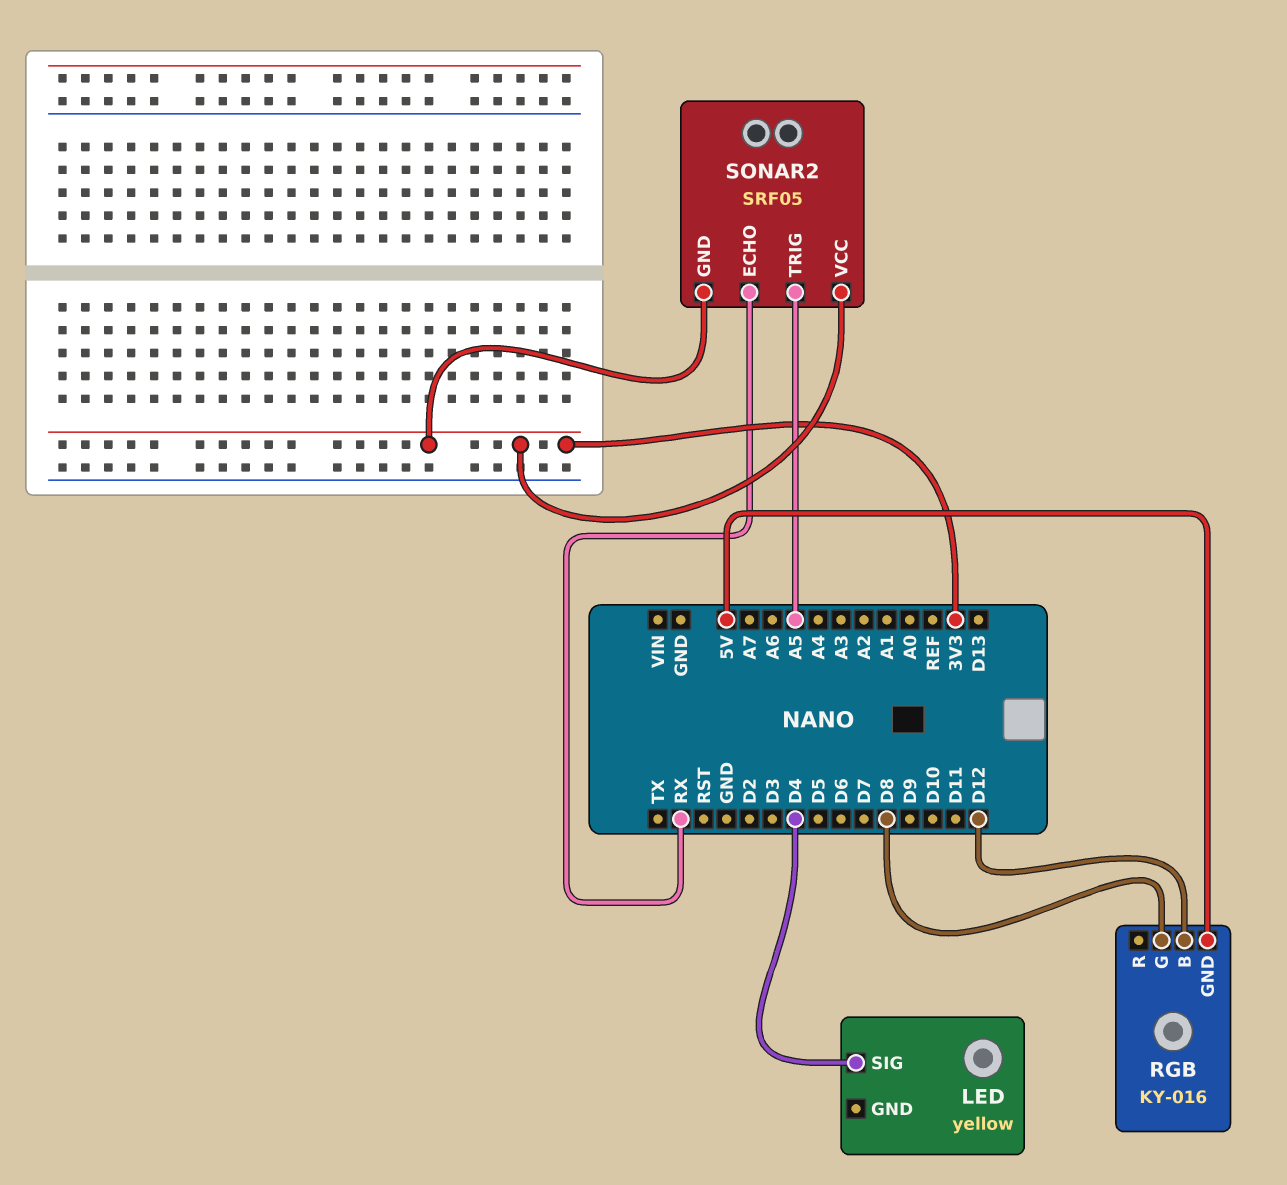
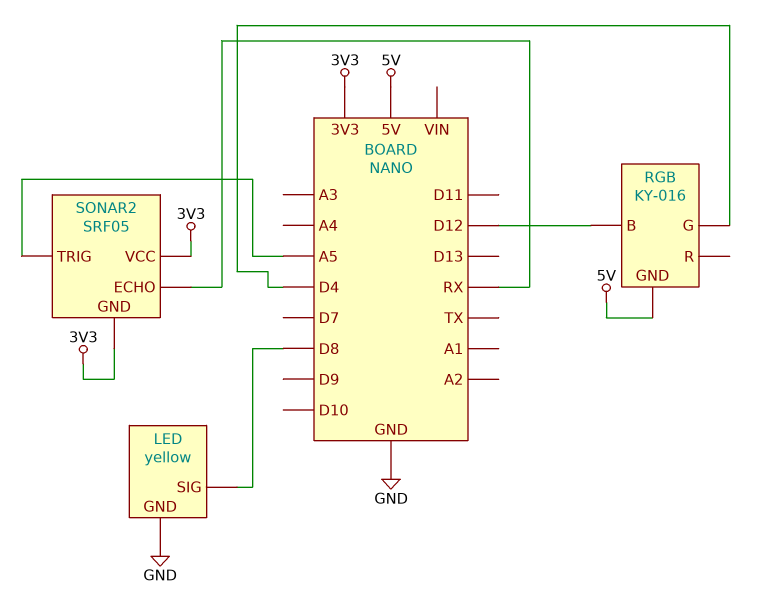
LED pin GND: none -> GND
LED pin SIG: D4 -> D8
RGB pin G: D8 -> D4

